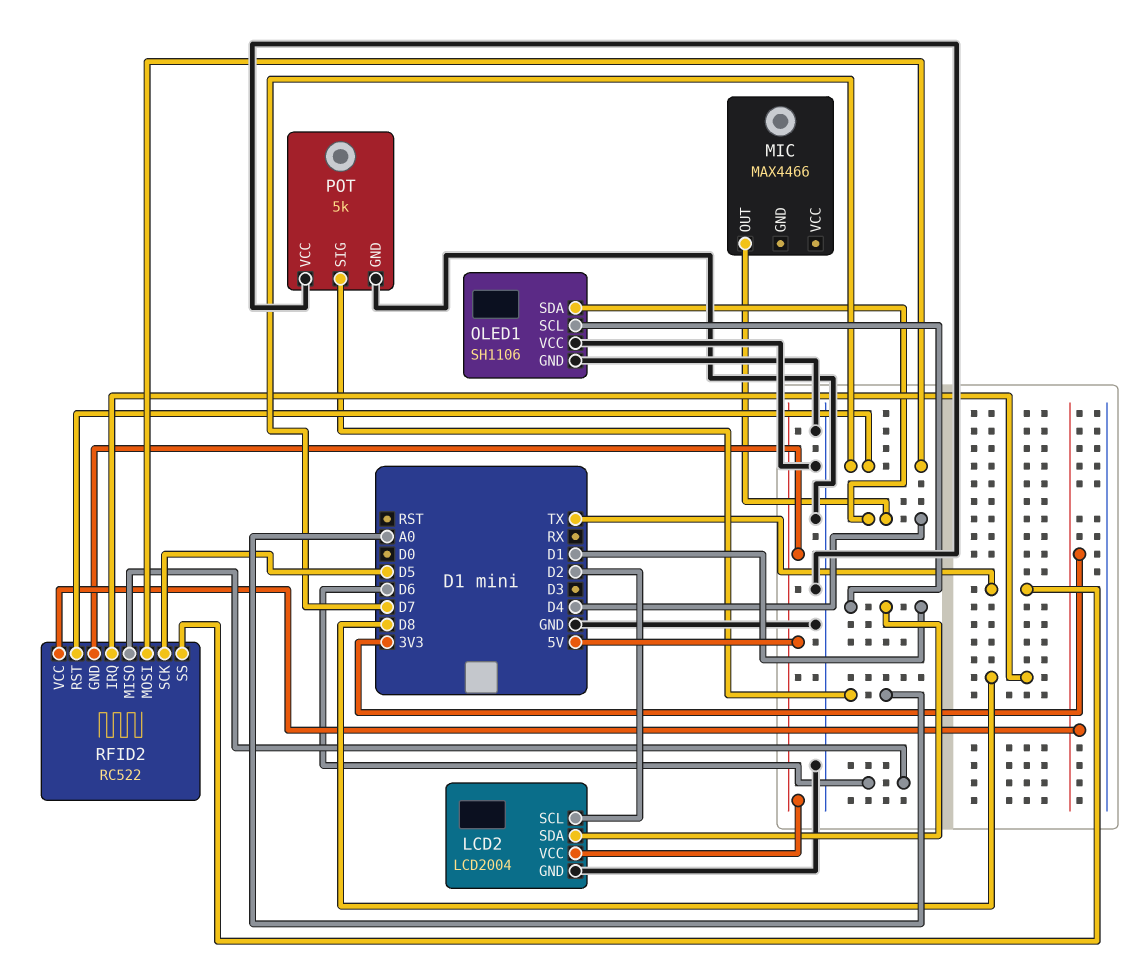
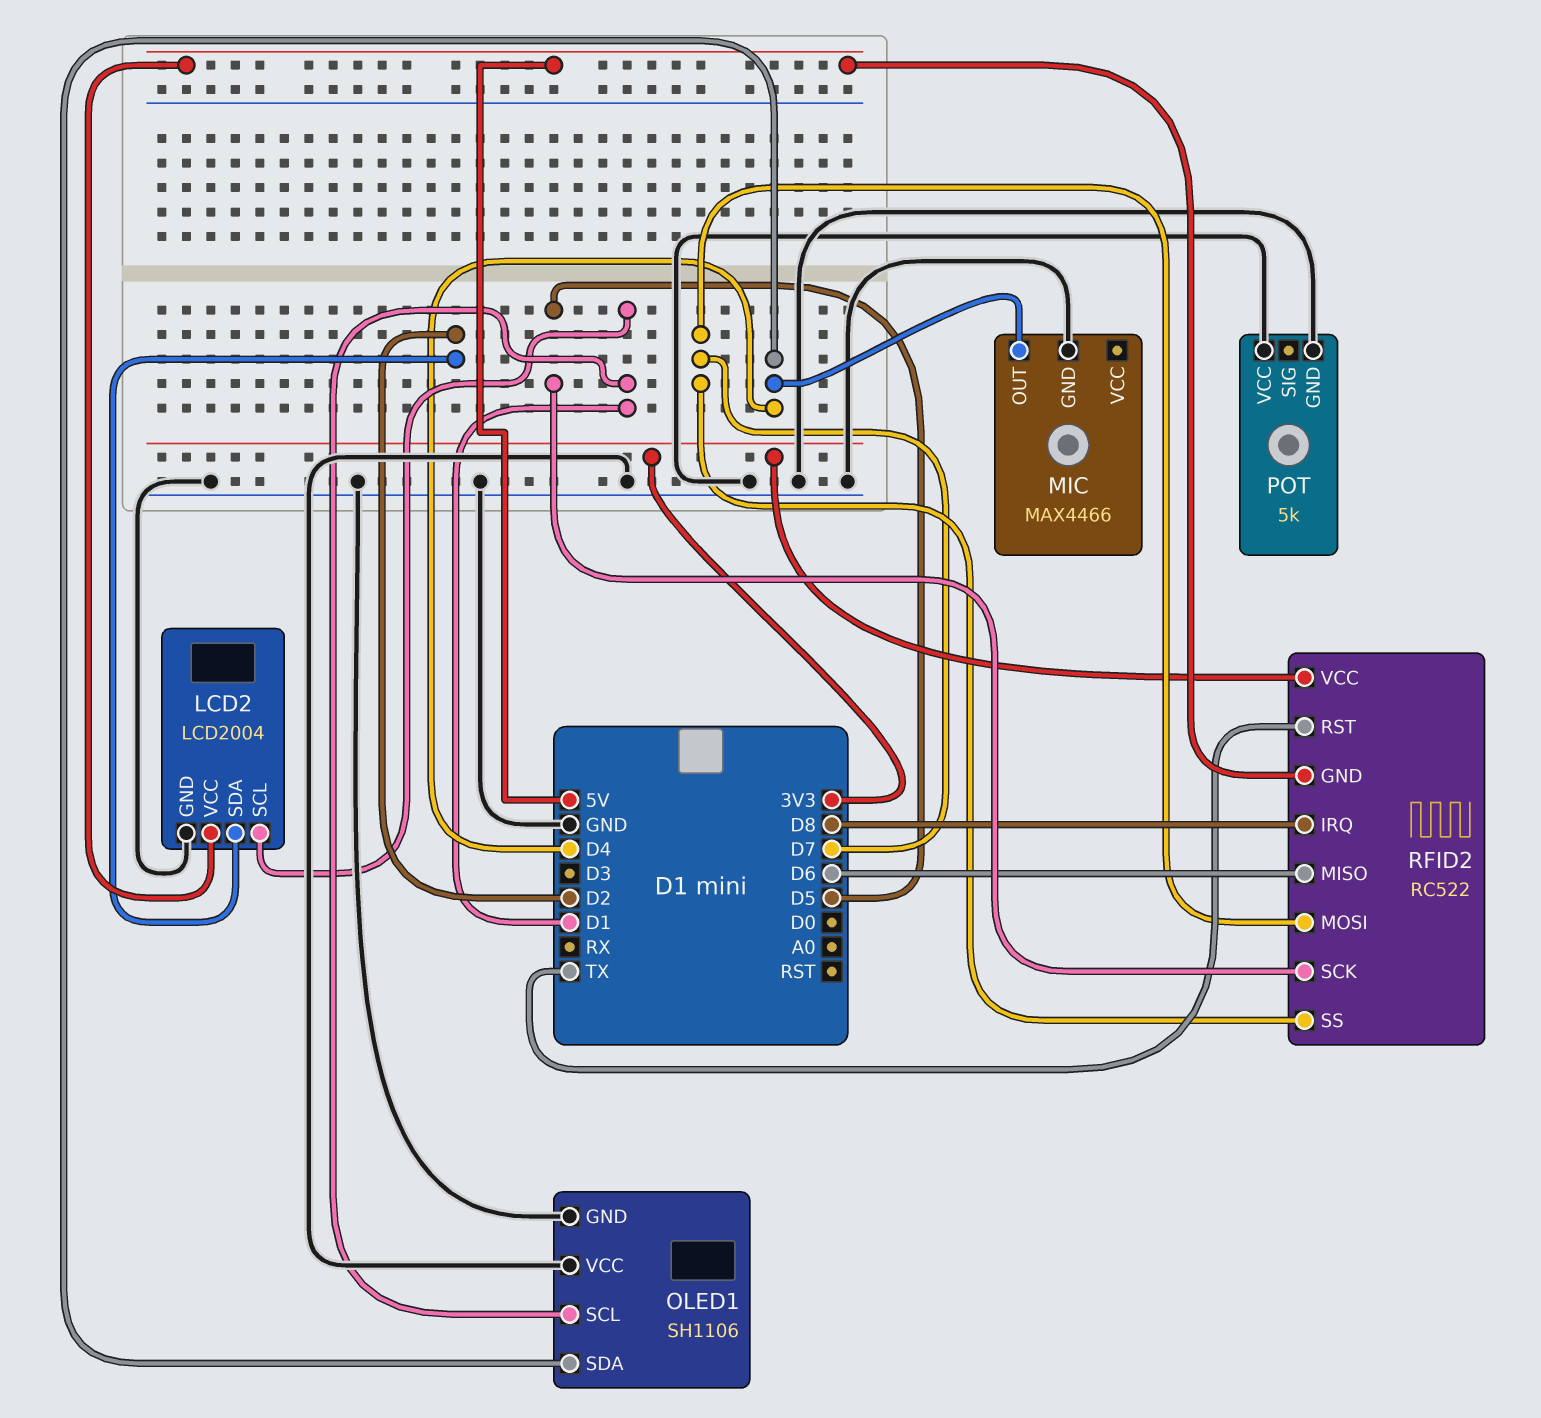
LCD2 pin SCL: D2 -> D1
LCD2 pin SDA: D1 -> D2
MIC pin GND: none -> GND
POT pin SIG: A0 -> none
RFID2 pin RST: D7 -> TX
RFID2 pin SS: TX -> D7

